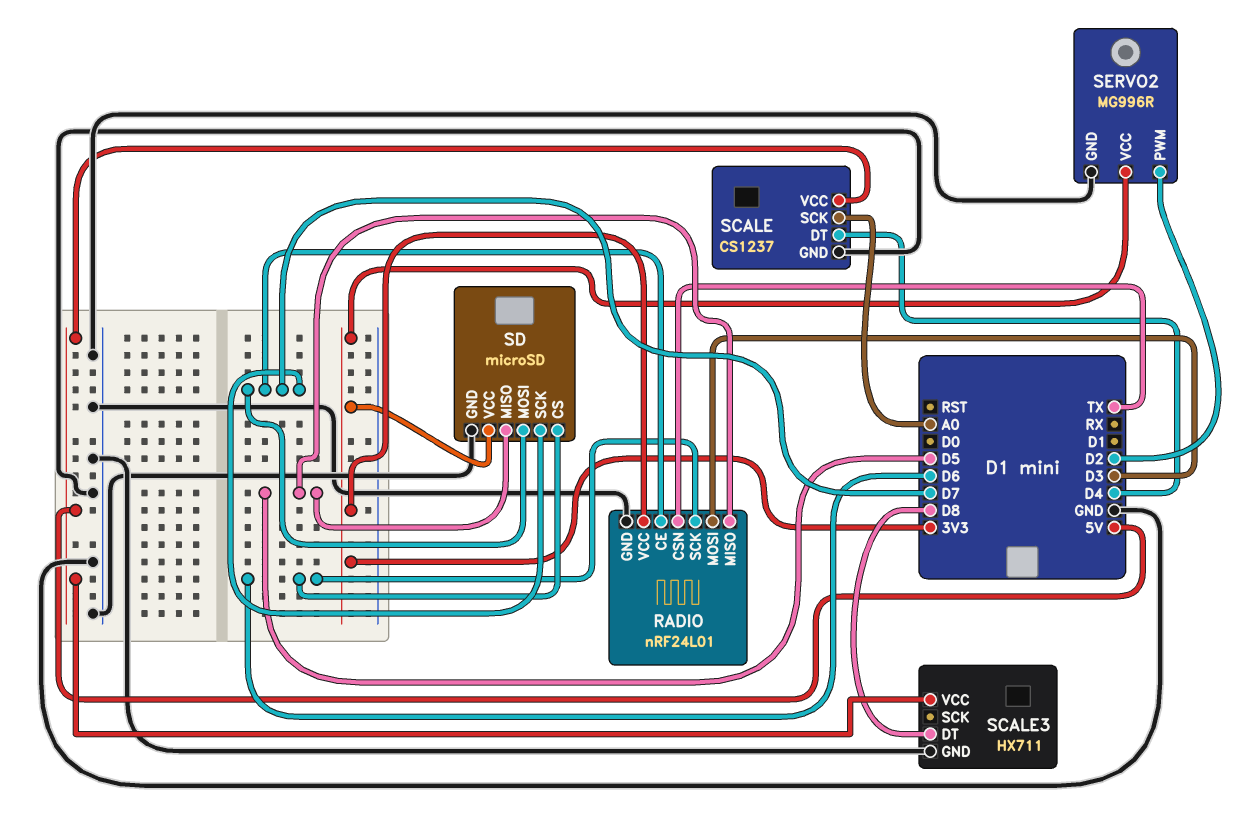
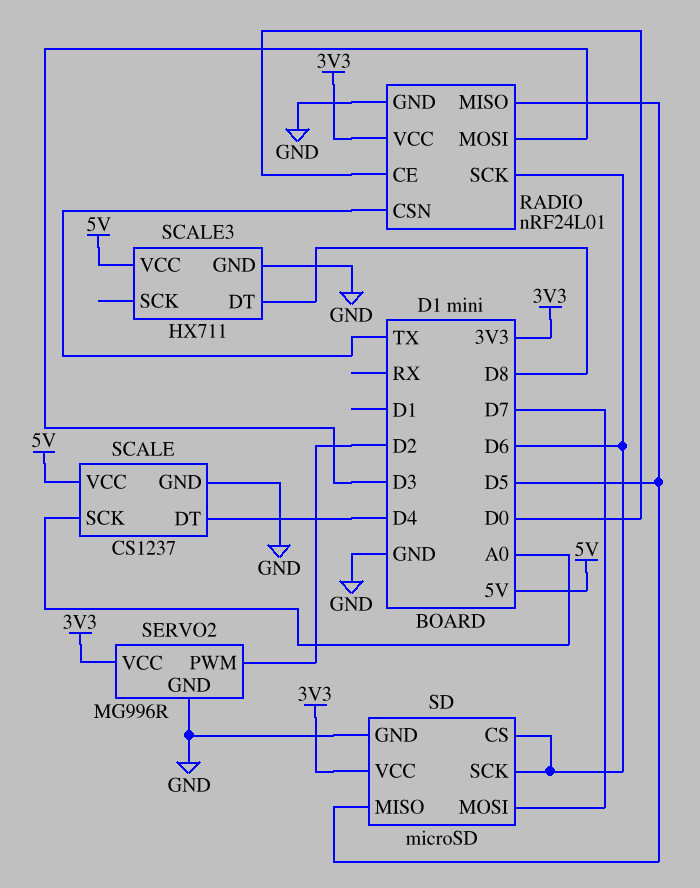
RADIO pin CE: D7 -> D0
SD pin SCK: D7 -> D6

